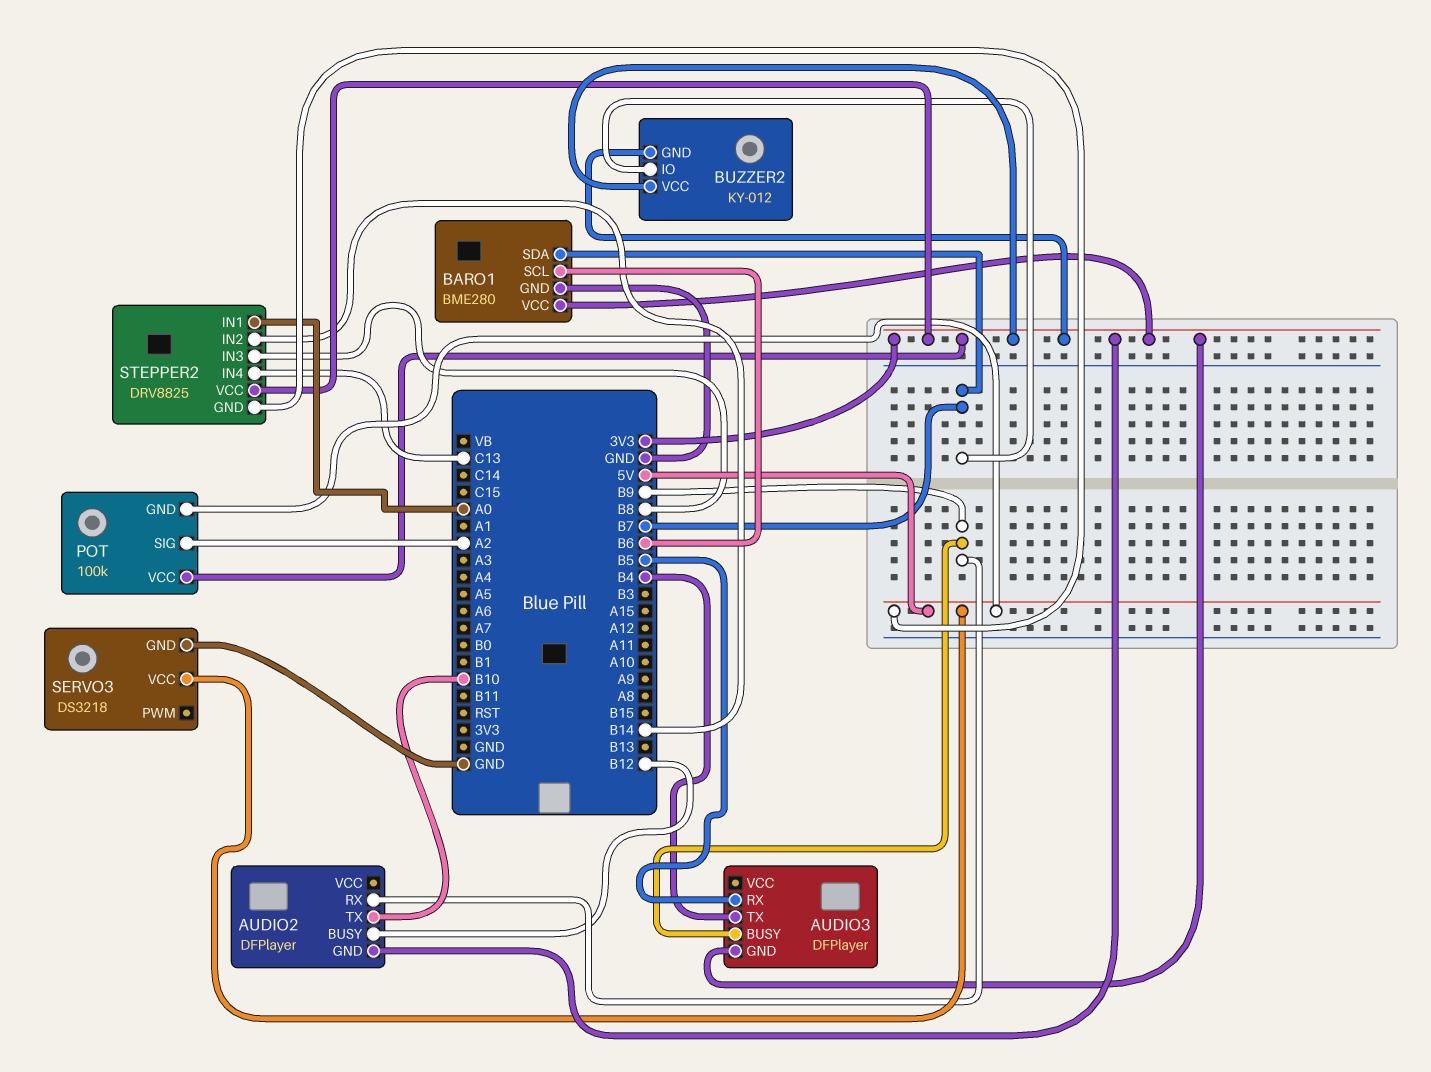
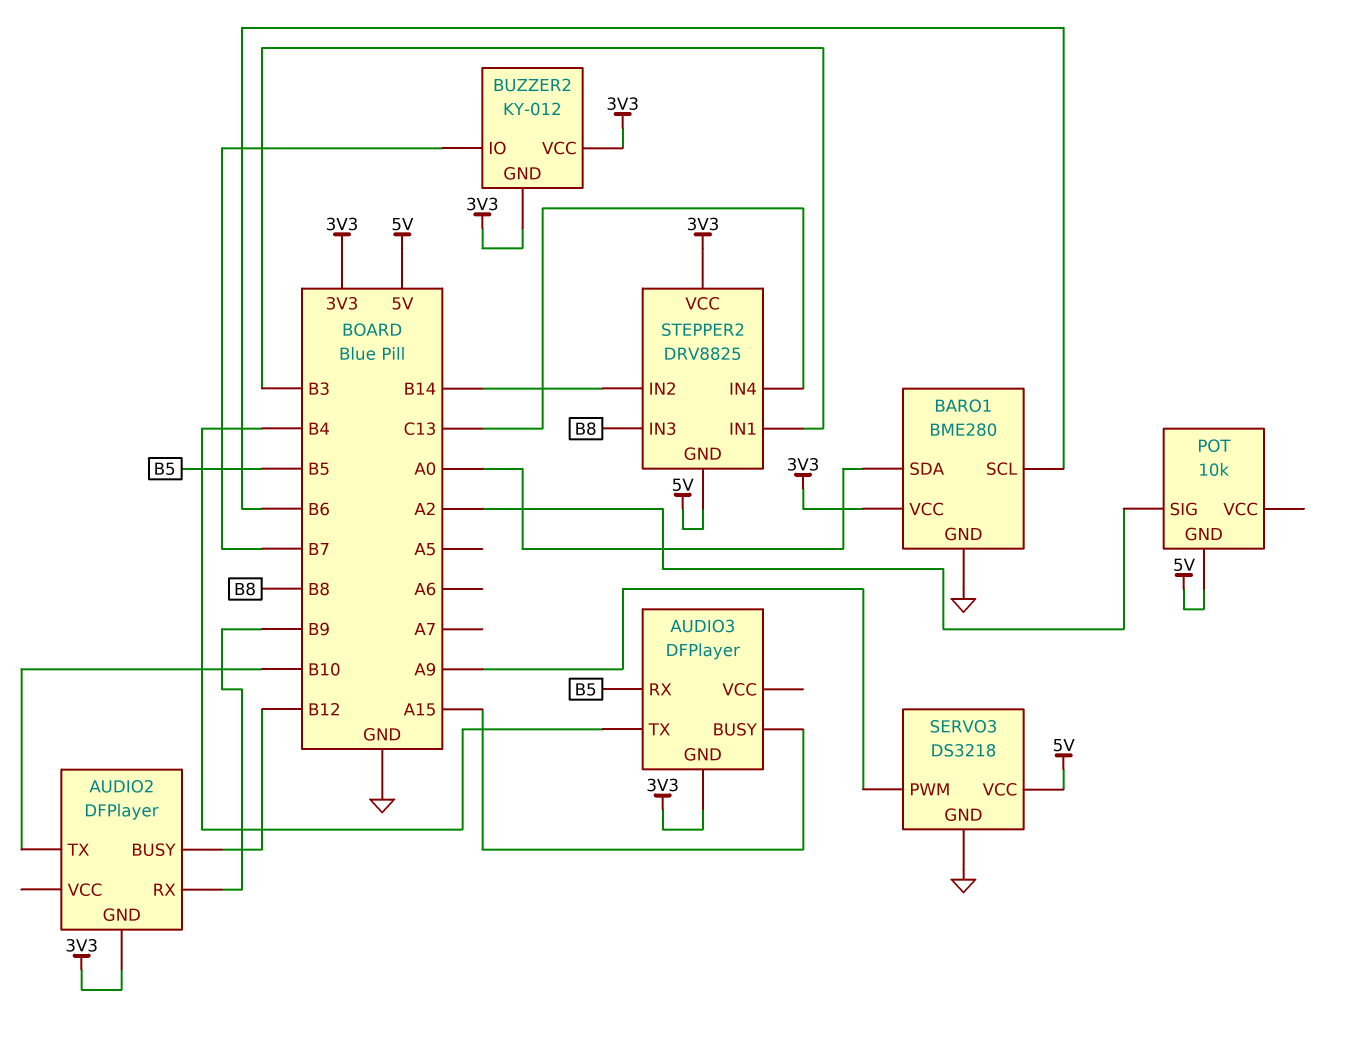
AUDIO3 pin BUSY: B9 -> A15
BARO1 pin SDA: B7 -> A0
POT: 100k -> 10k
POT pin VCC: 3V3 -> none
SERVO3 pin PWM: none -> A9
STEPPER2 pin IN1: A0 -> B3

